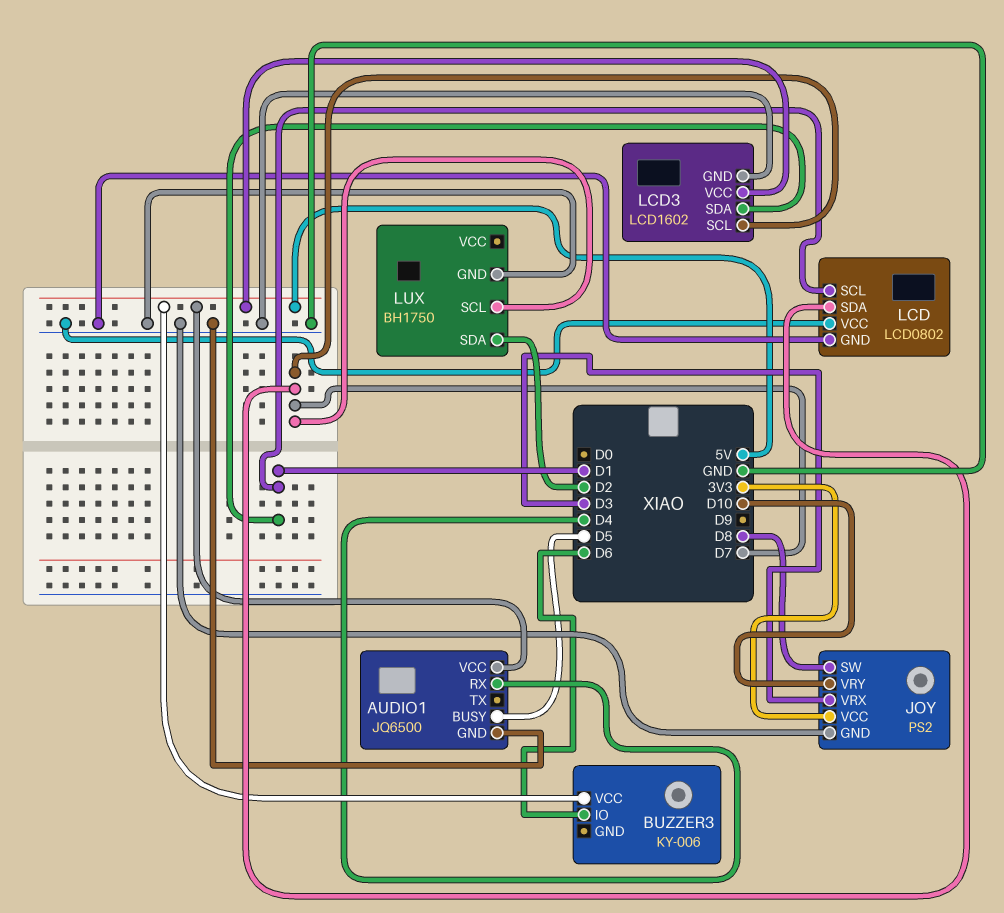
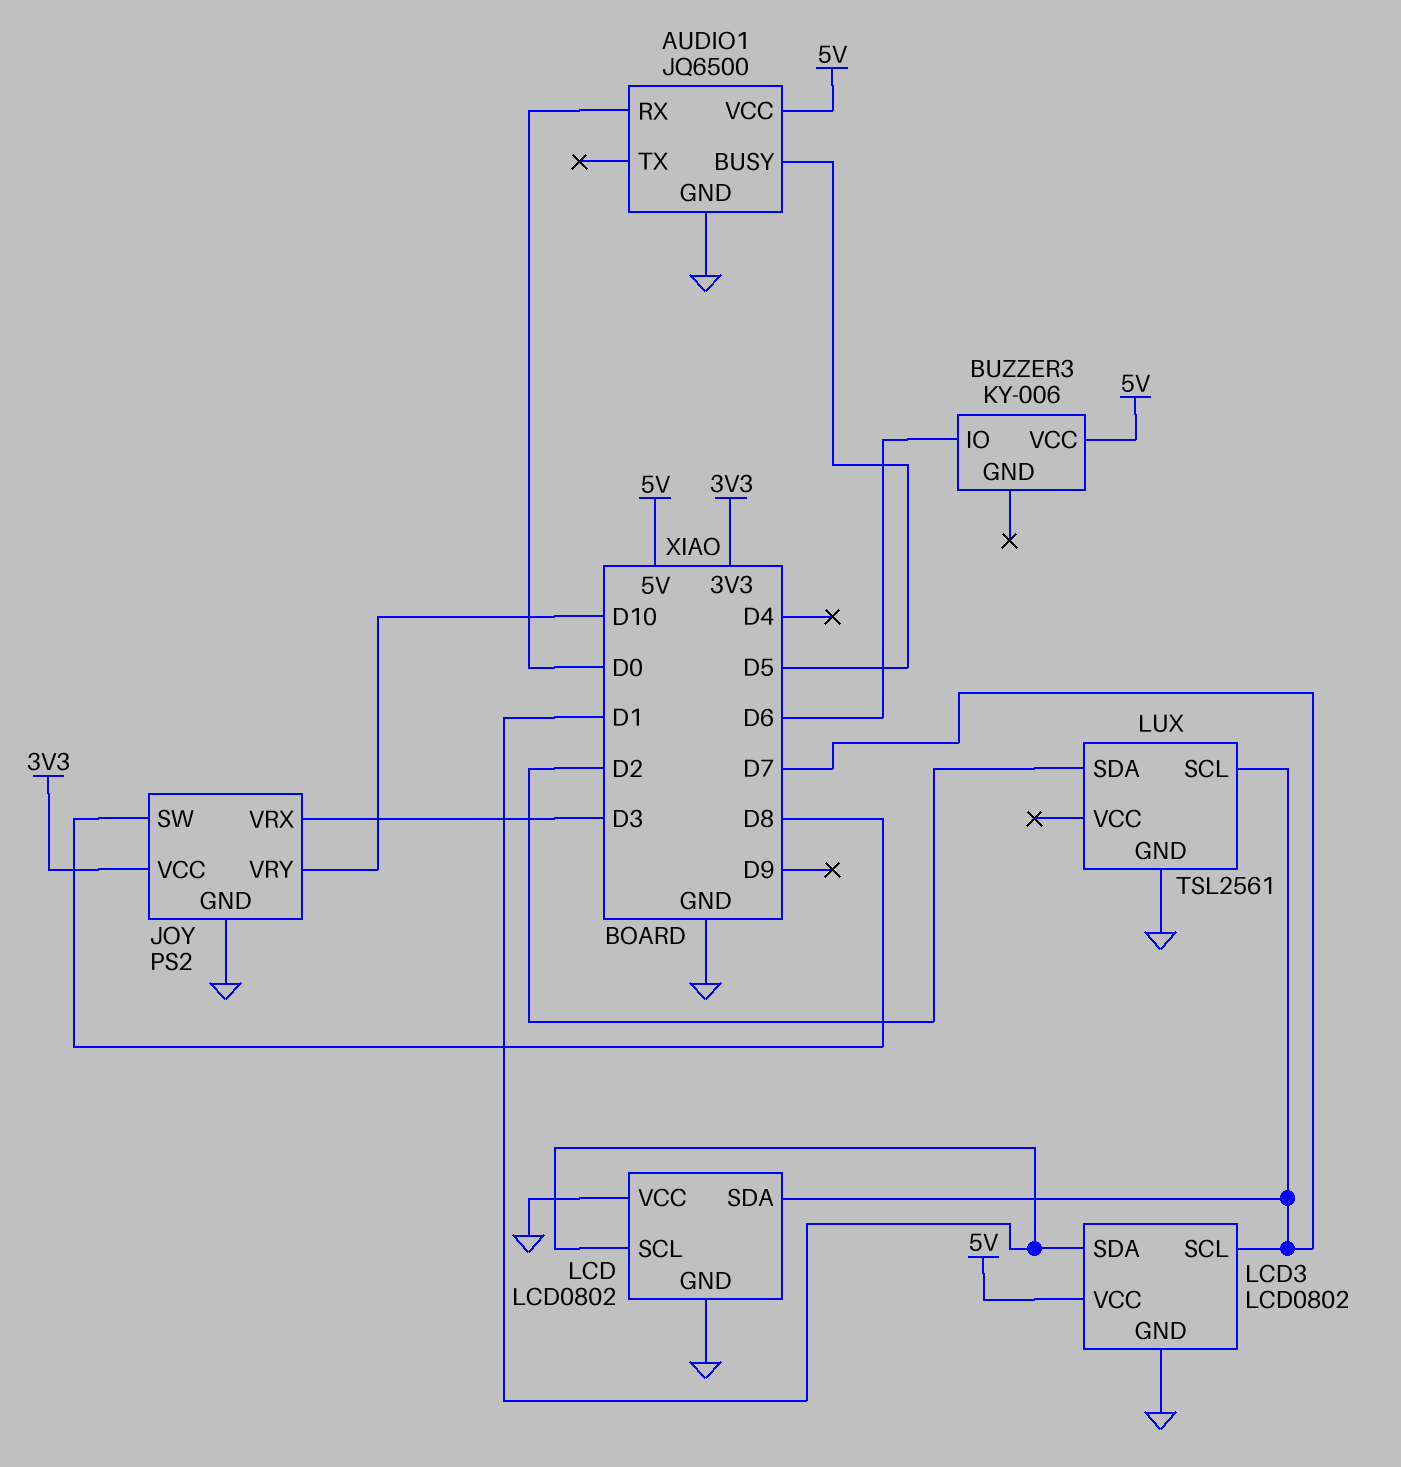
AUDIO1 pin RX: D4 -> D0
LCD3: LCD1602 -> LCD0802
LUX: BH1750 -> TSL2561

